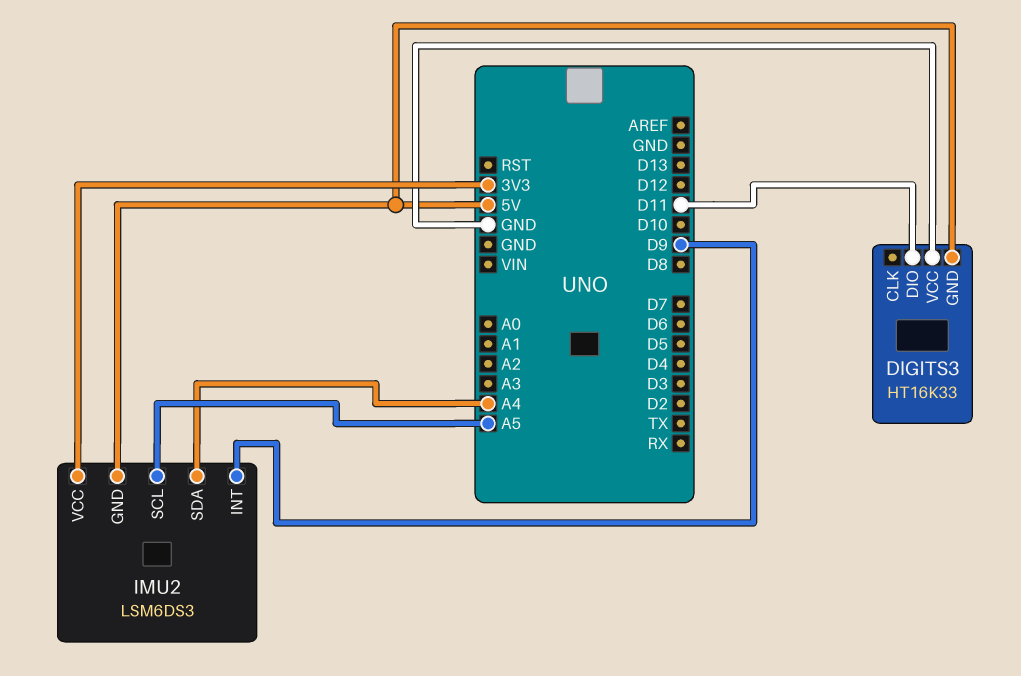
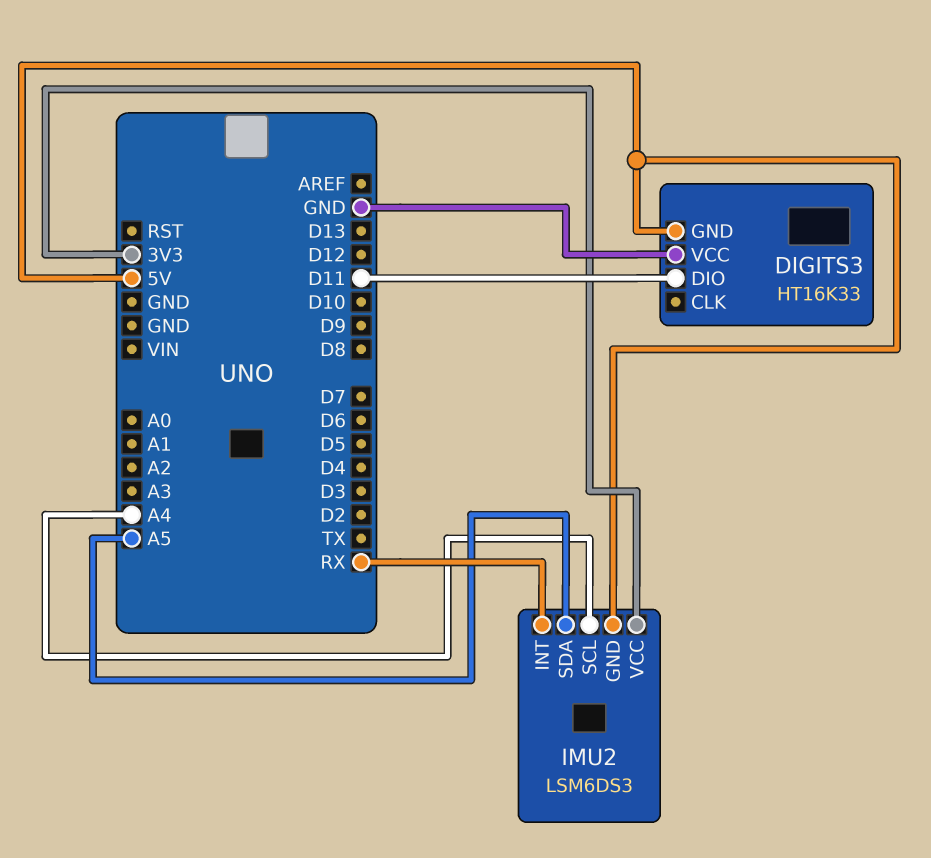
IMU2 pin INT: D9 -> RX
IMU2 pin SCL: A5 -> A4
IMU2 pin SDA: A4 -> A5

